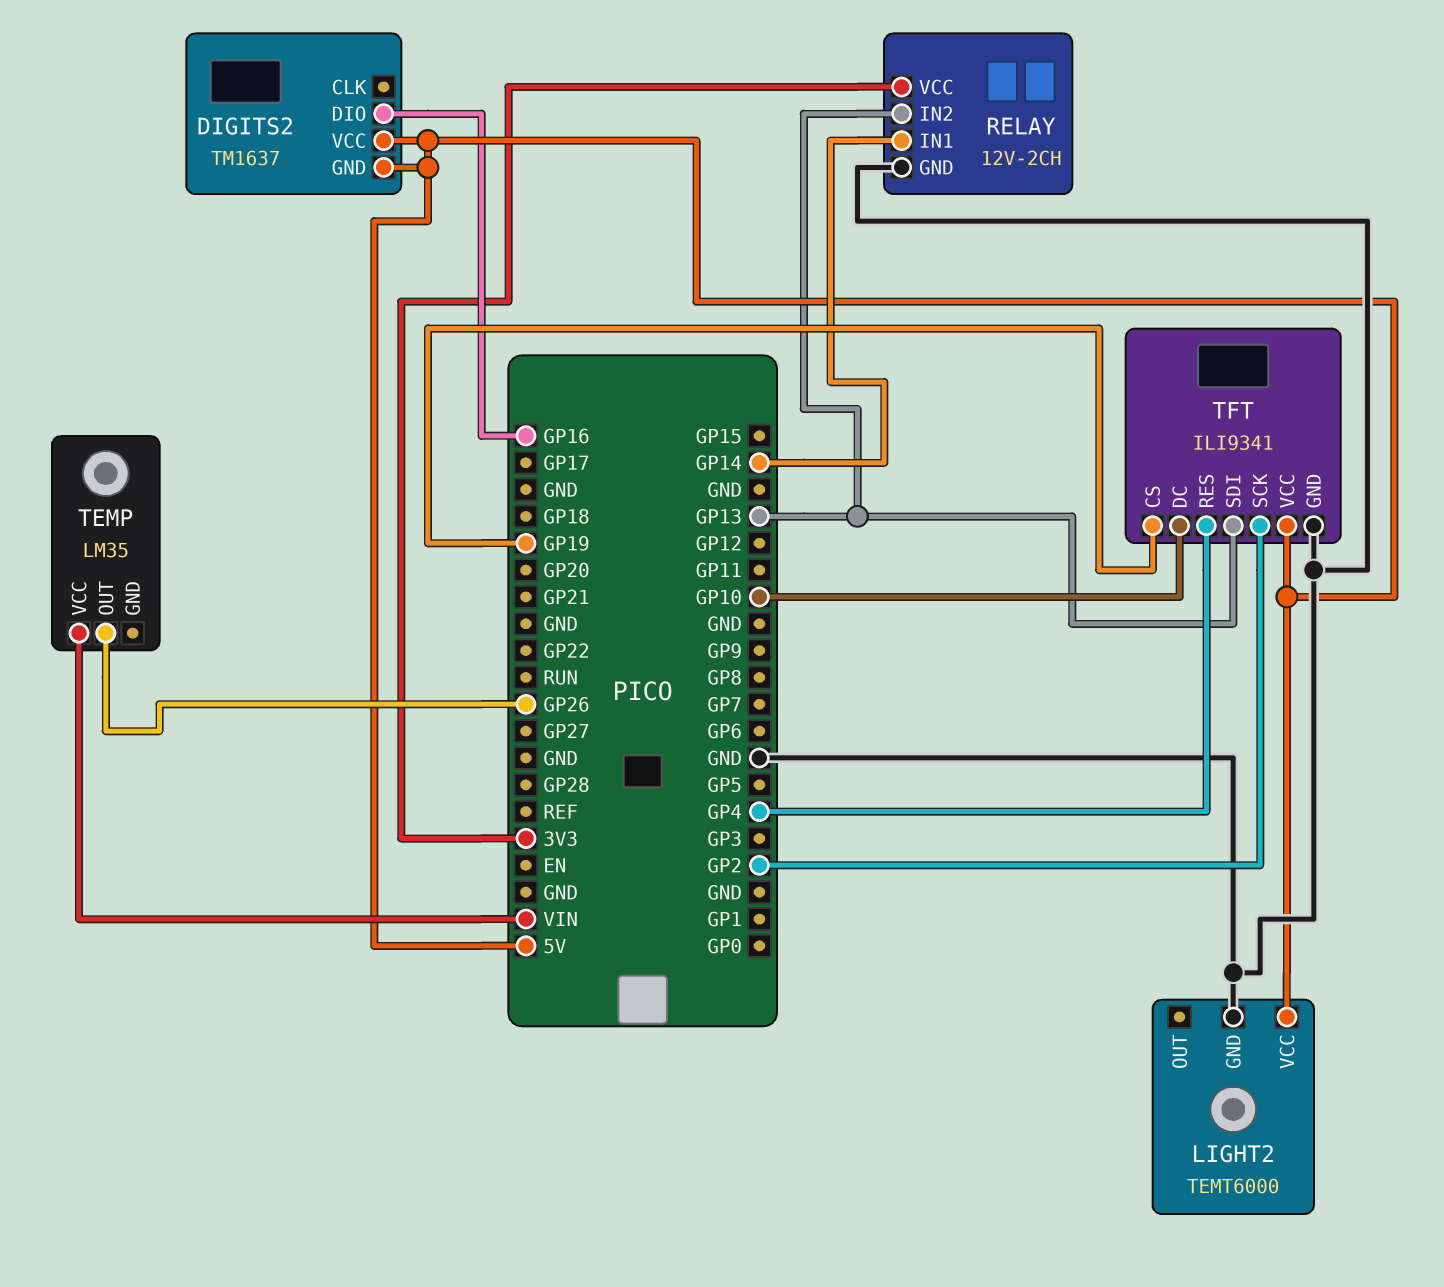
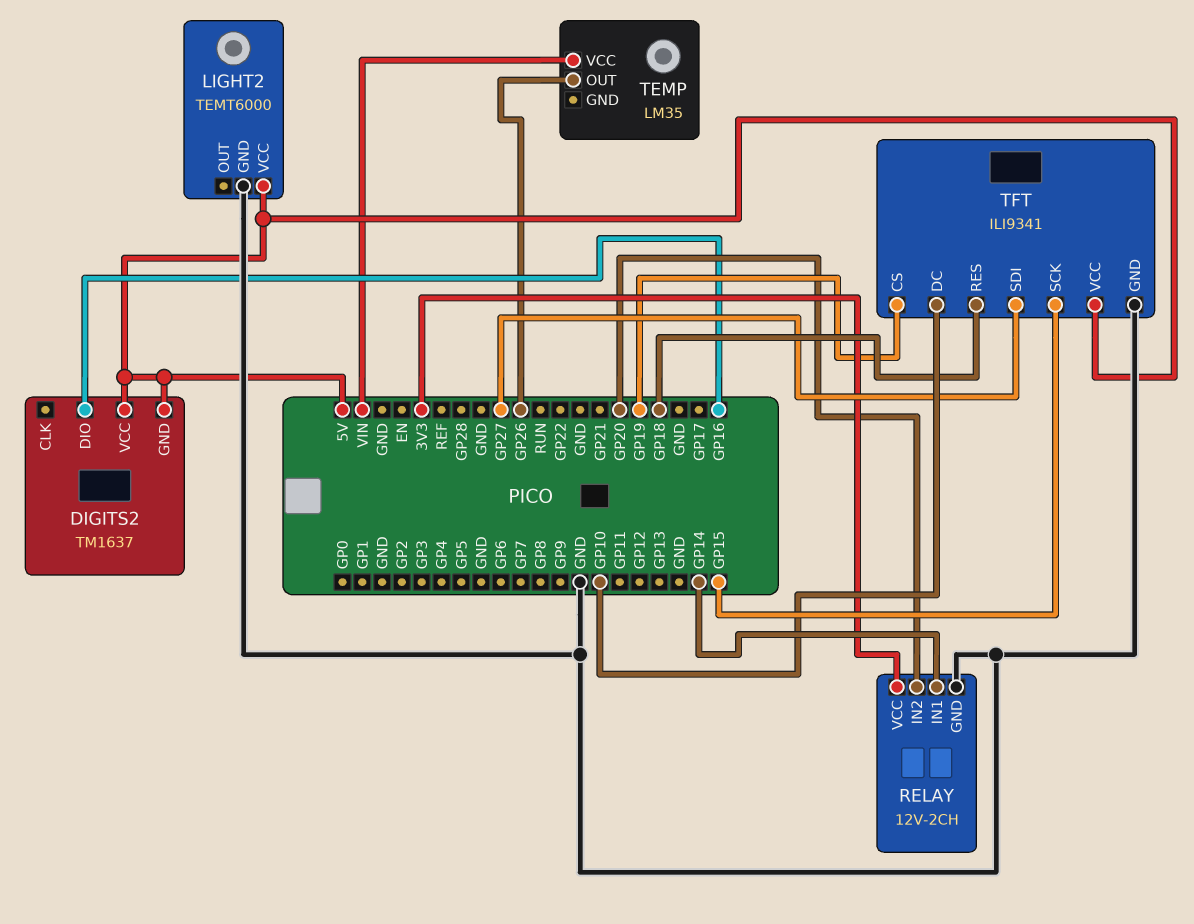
RELAY pin IN2: GP13 -> GP20
TFT pin RES: GP4 -> GP18
TFT pin SCK: GP2 -> GP15
TFT pin SDI: GP13 -> GP27

